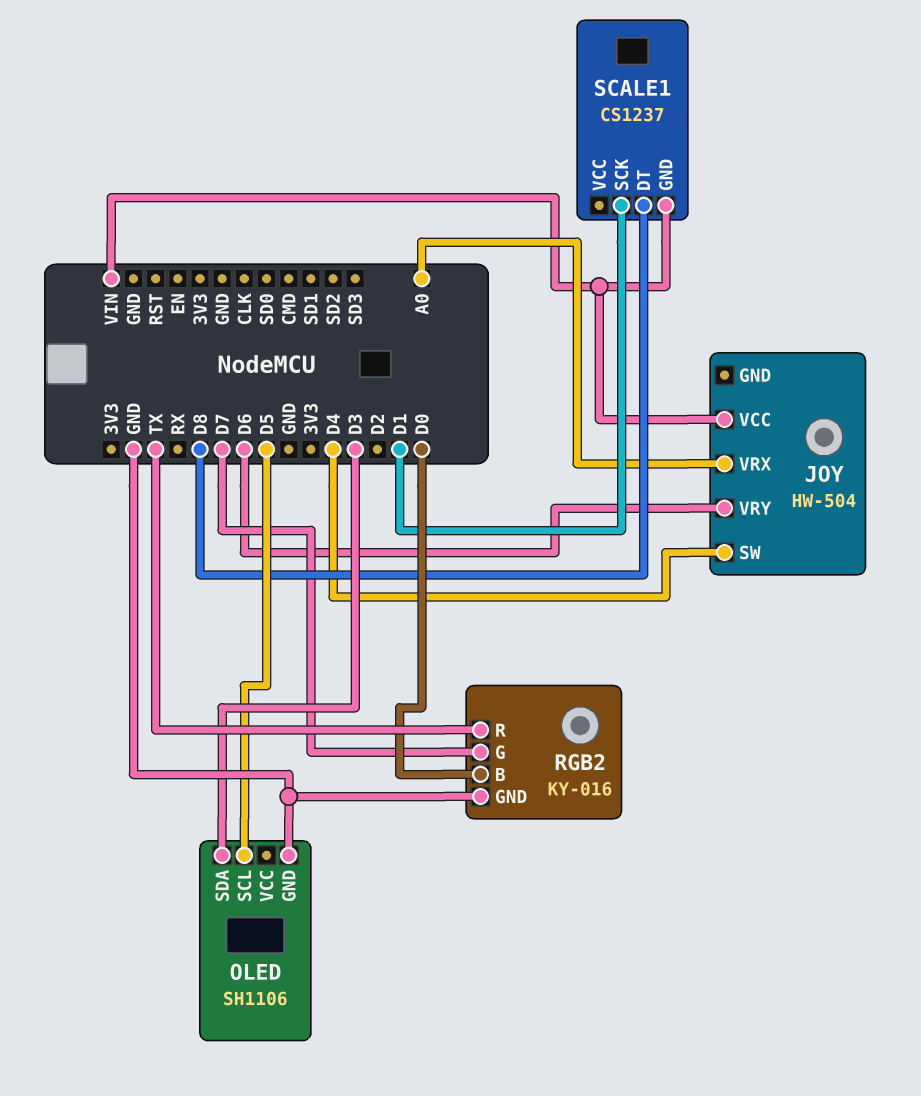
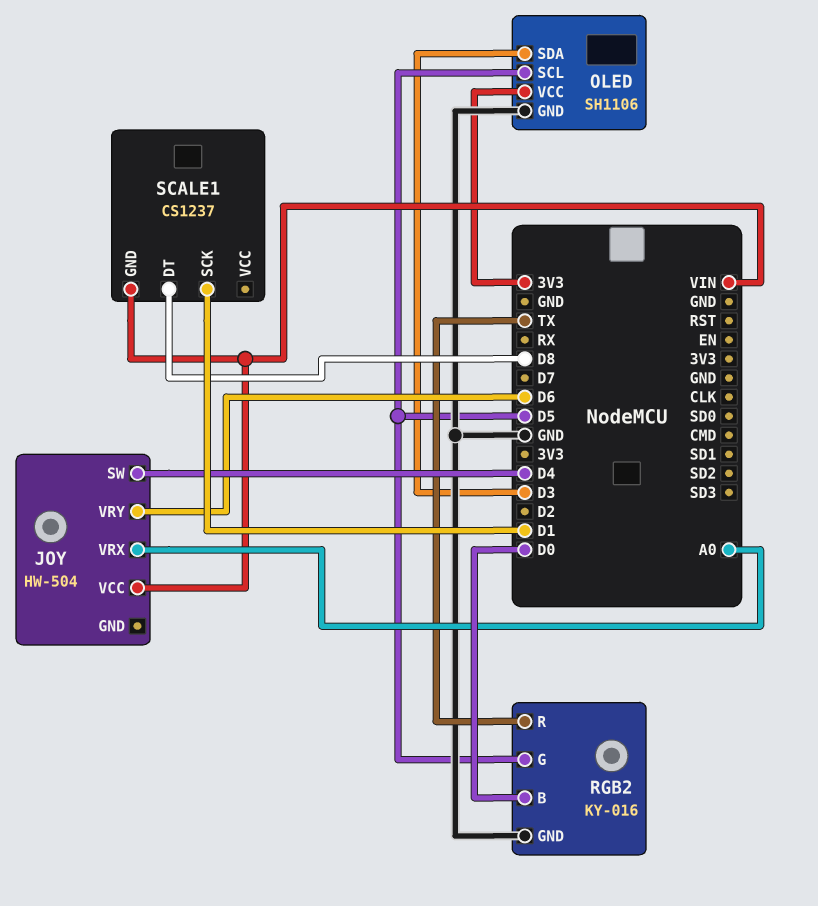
OLED pin VCC: none -> 3V3
RGB2 pin G: D7 -> D5

